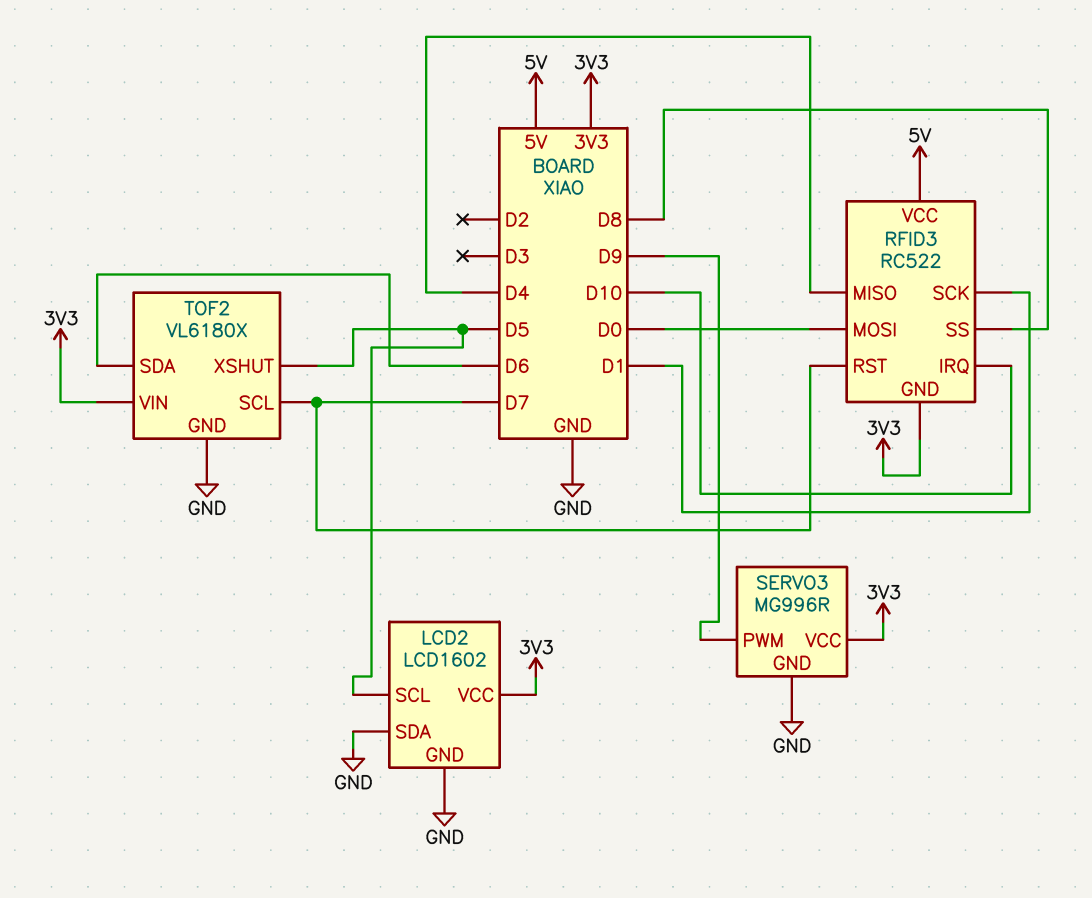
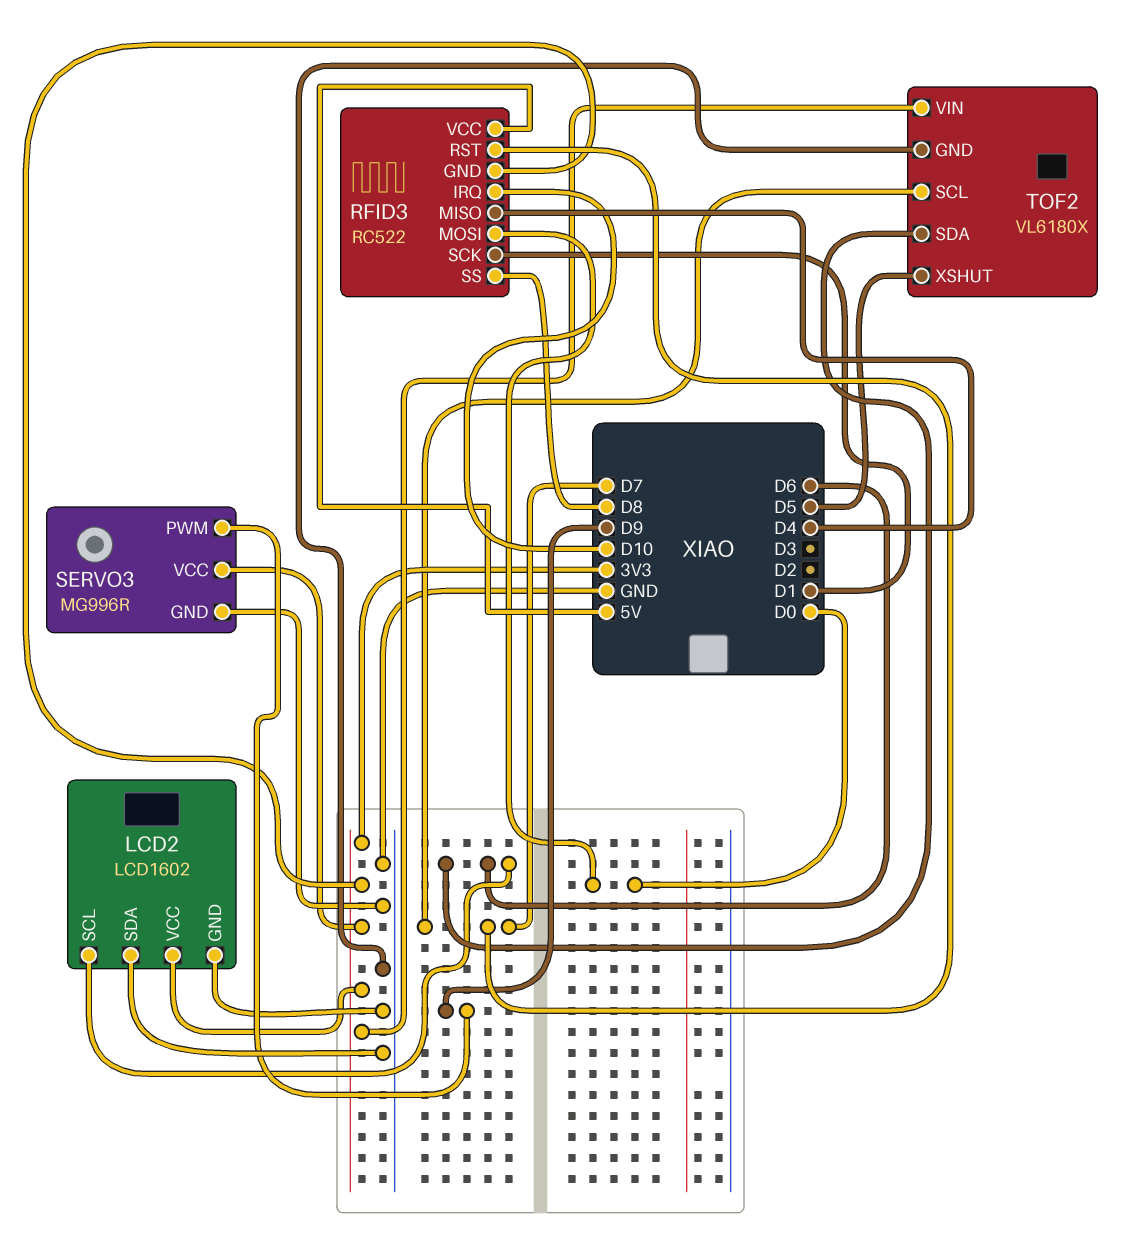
LCD2 pin SCL: D5 -> D6

